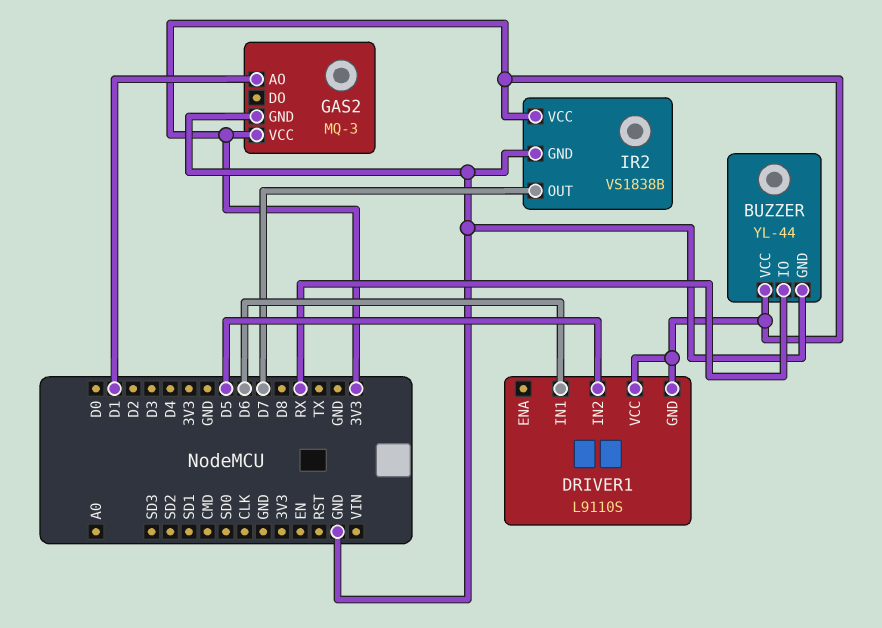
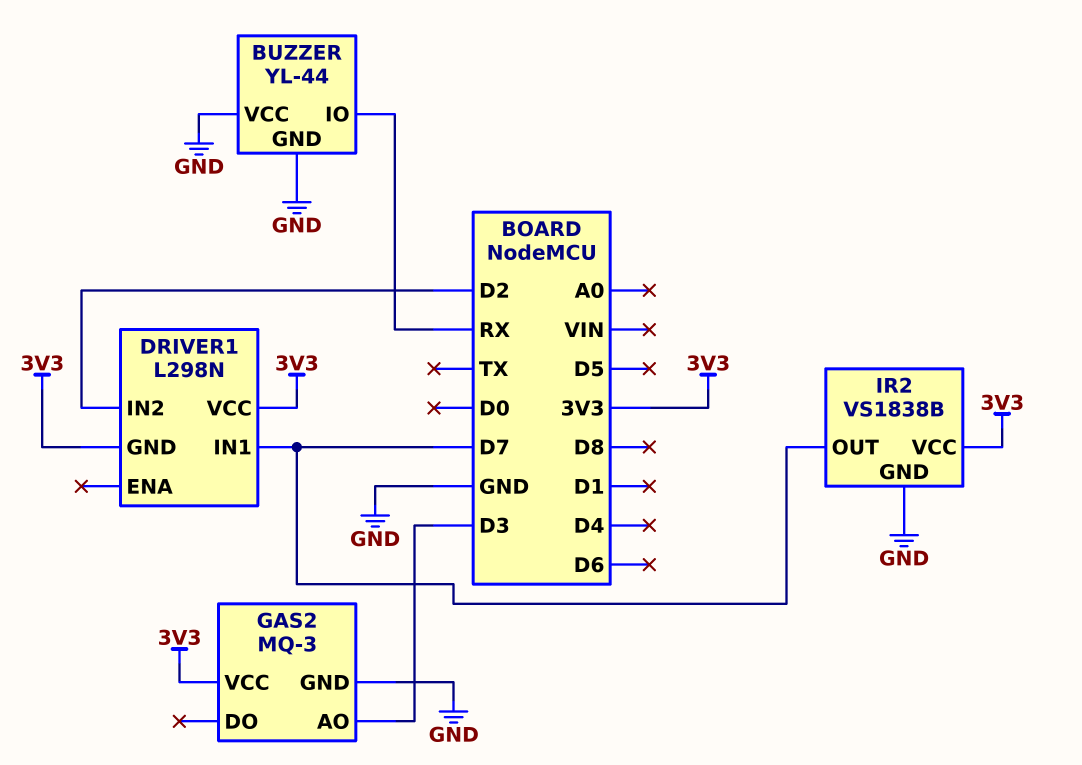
BUZZER pin VCC: 3V3 -> GND
DRIVER1: L9110S -> L298N
DRIVER1 pin IN1: D6 -> D7
DRIVER1 pin IN2: D5 -> D2
GAS2 pin AO: D1 -> D3

